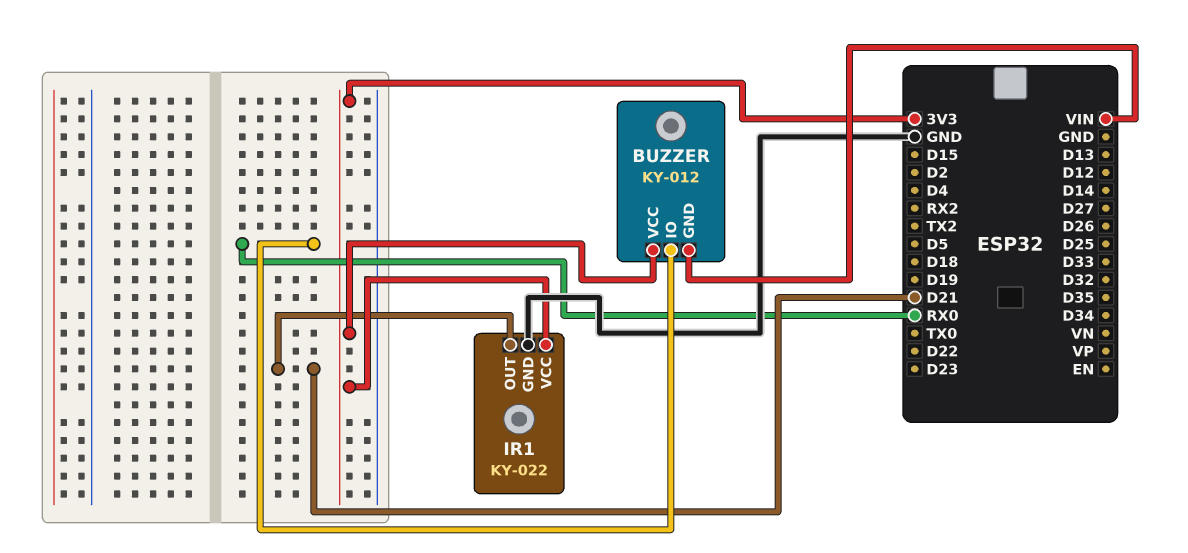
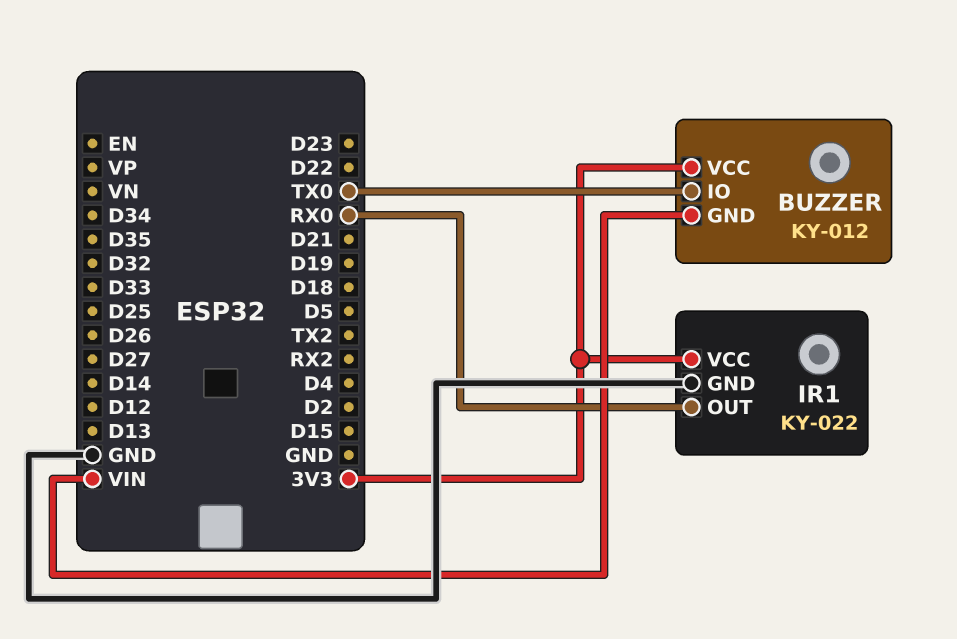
BUZZER pin IO: RX0 -> TX0
IR1 pin OUT: D21 -> RX0

